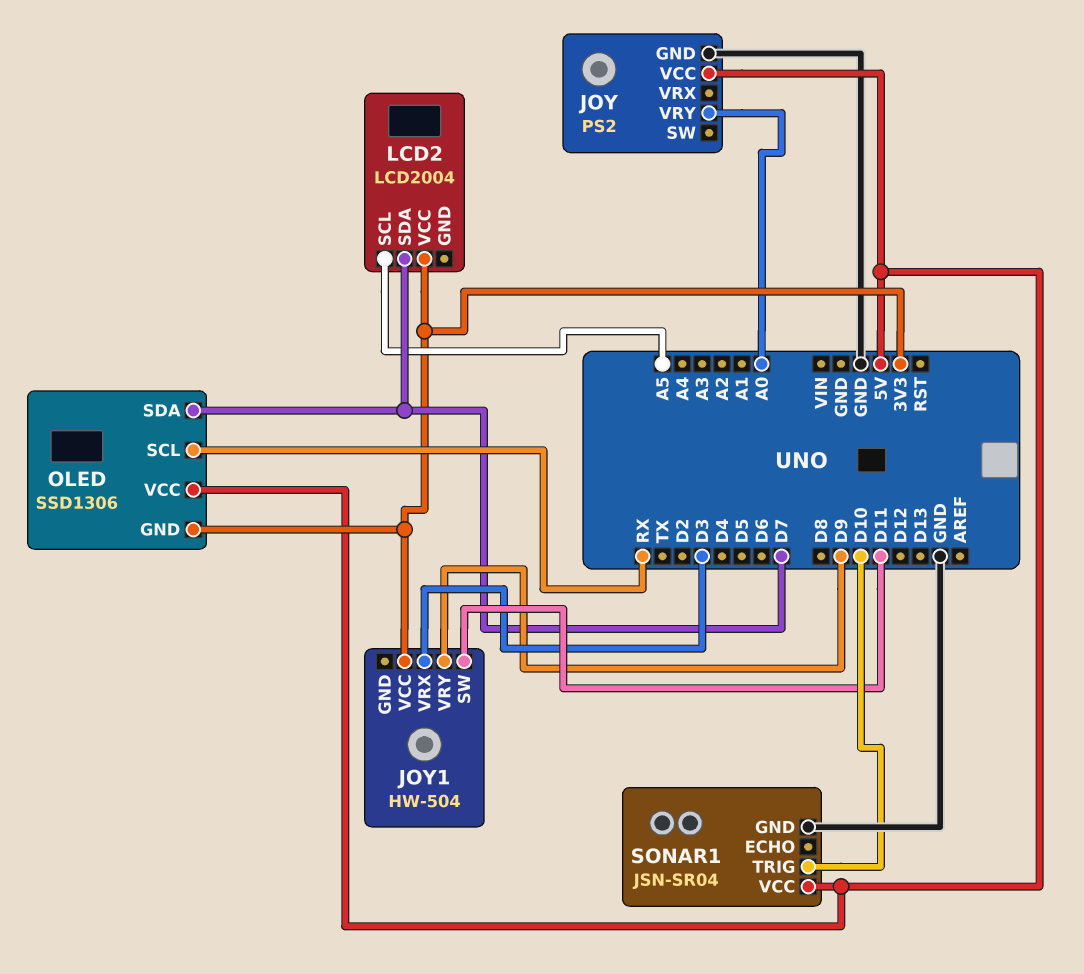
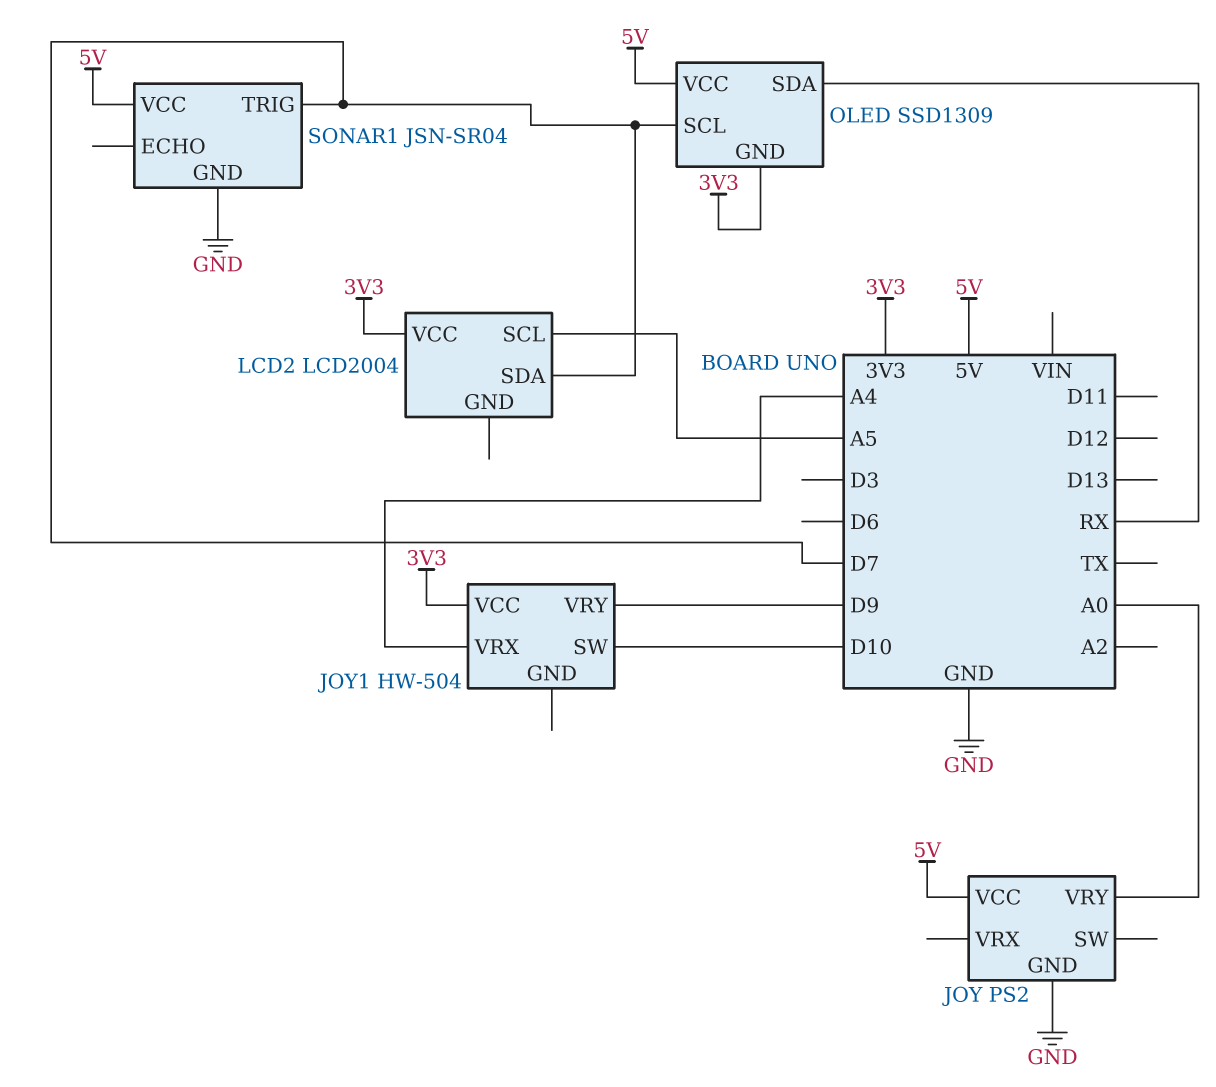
JOY1 pin SW: D11 -> D10
JOY1 pin VRX: D3 -> A4
OLED: SSD1306 -> SSD1309
OLED pin SCL: RX -> D7
OLED pin SDA: D7 -> RX
SONAR1 pin TRIG: D10 -> D7

